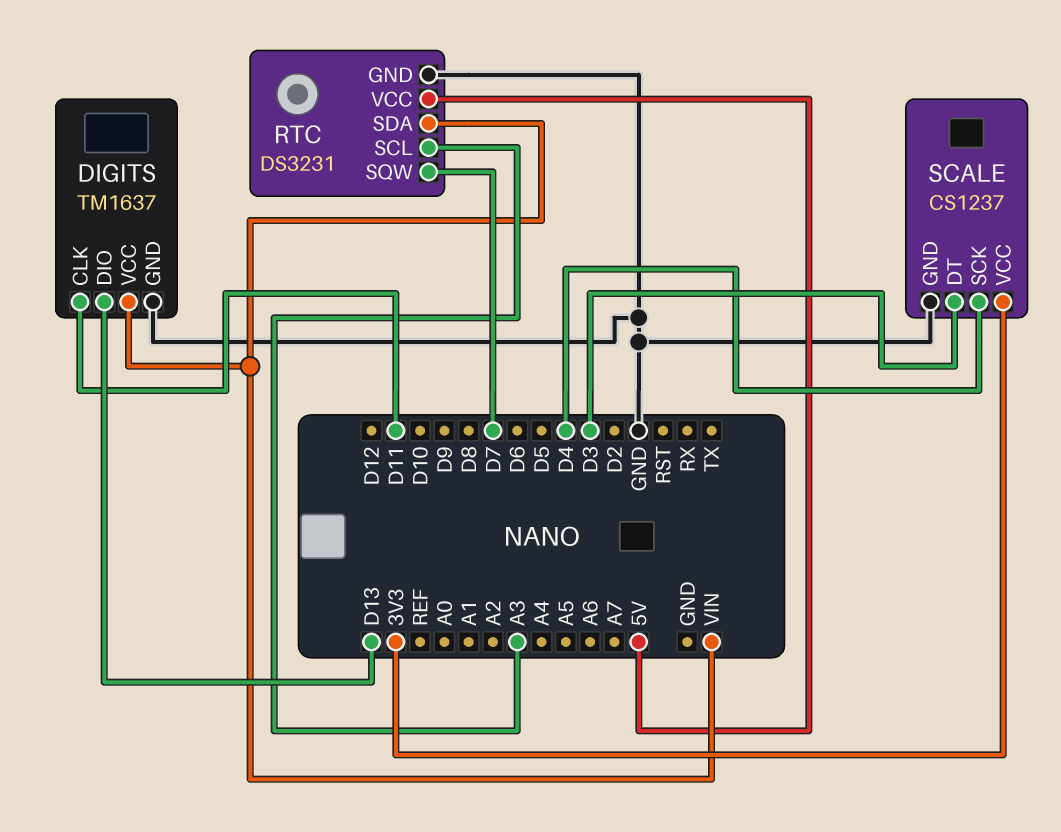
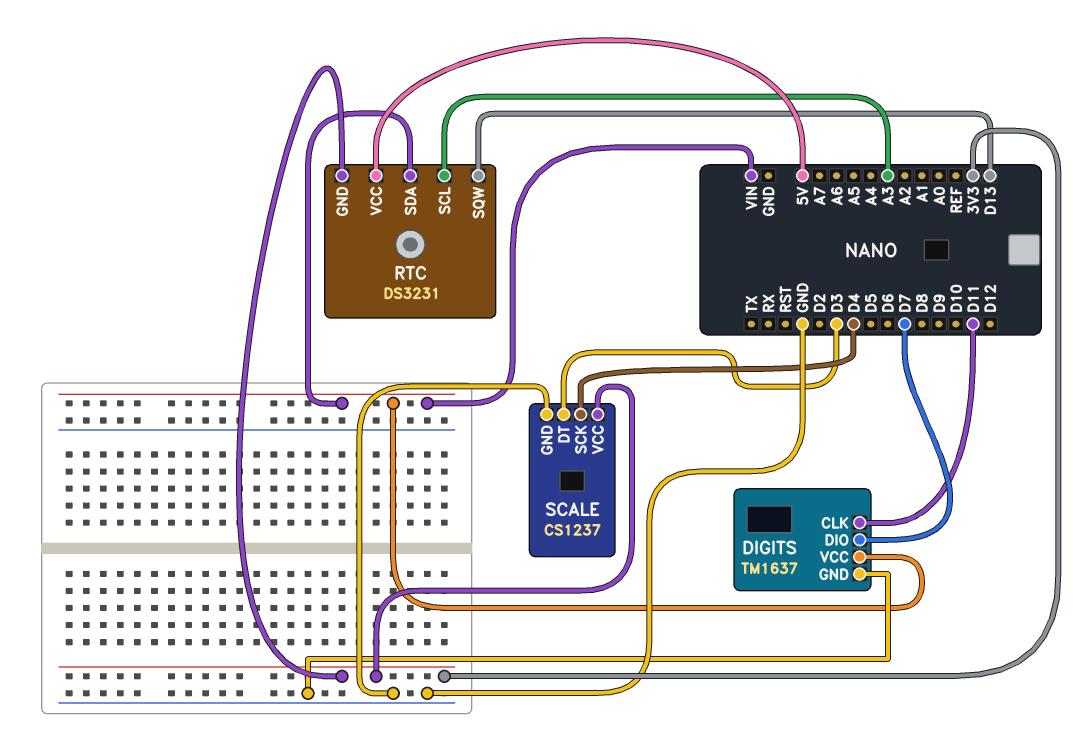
DIGITS pin DIO: D13 -> D7
RTC pin GND: GND -> 3V3
RTC pin SQW: D7 -> D13

